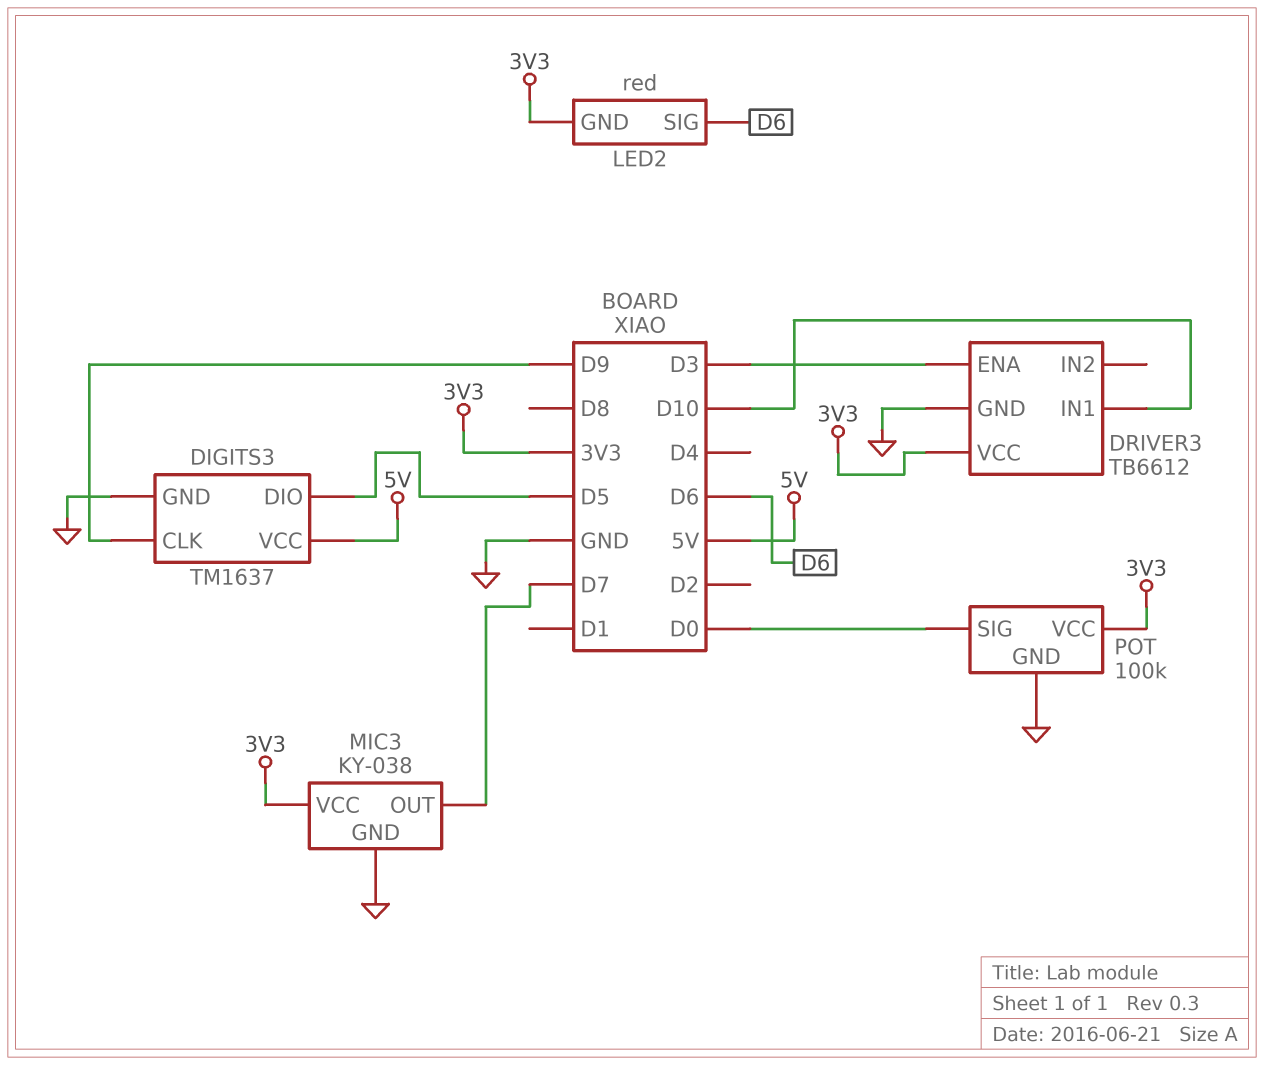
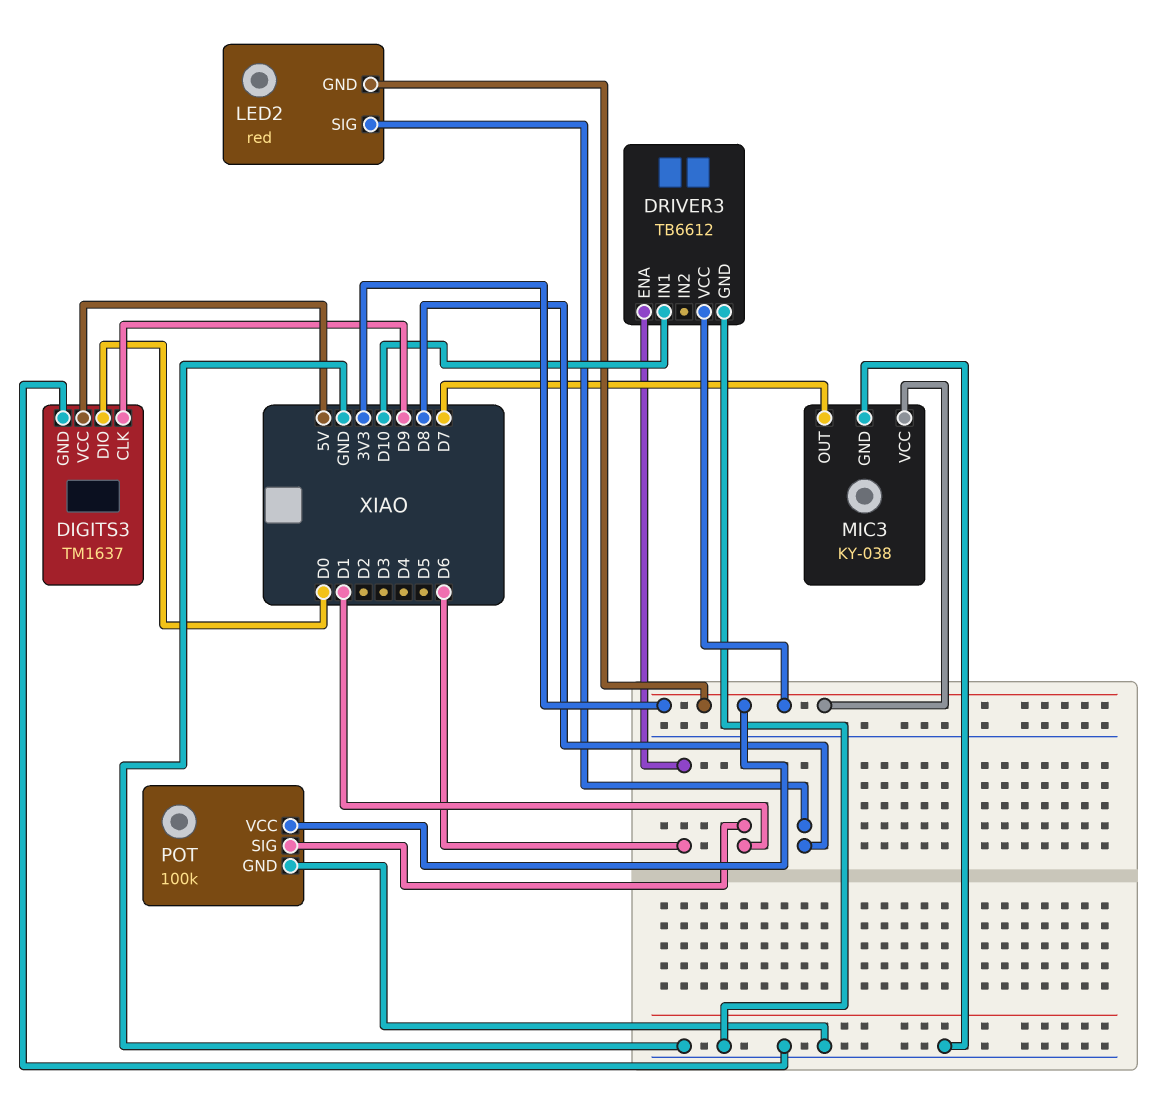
DIGITS3 pin DIO: D5 -> D0
DRIVER3 pin ENA: D3 -> D6
LED2 pin SIG: D6 -> D8
POT pin SIG: D0 -> D1

